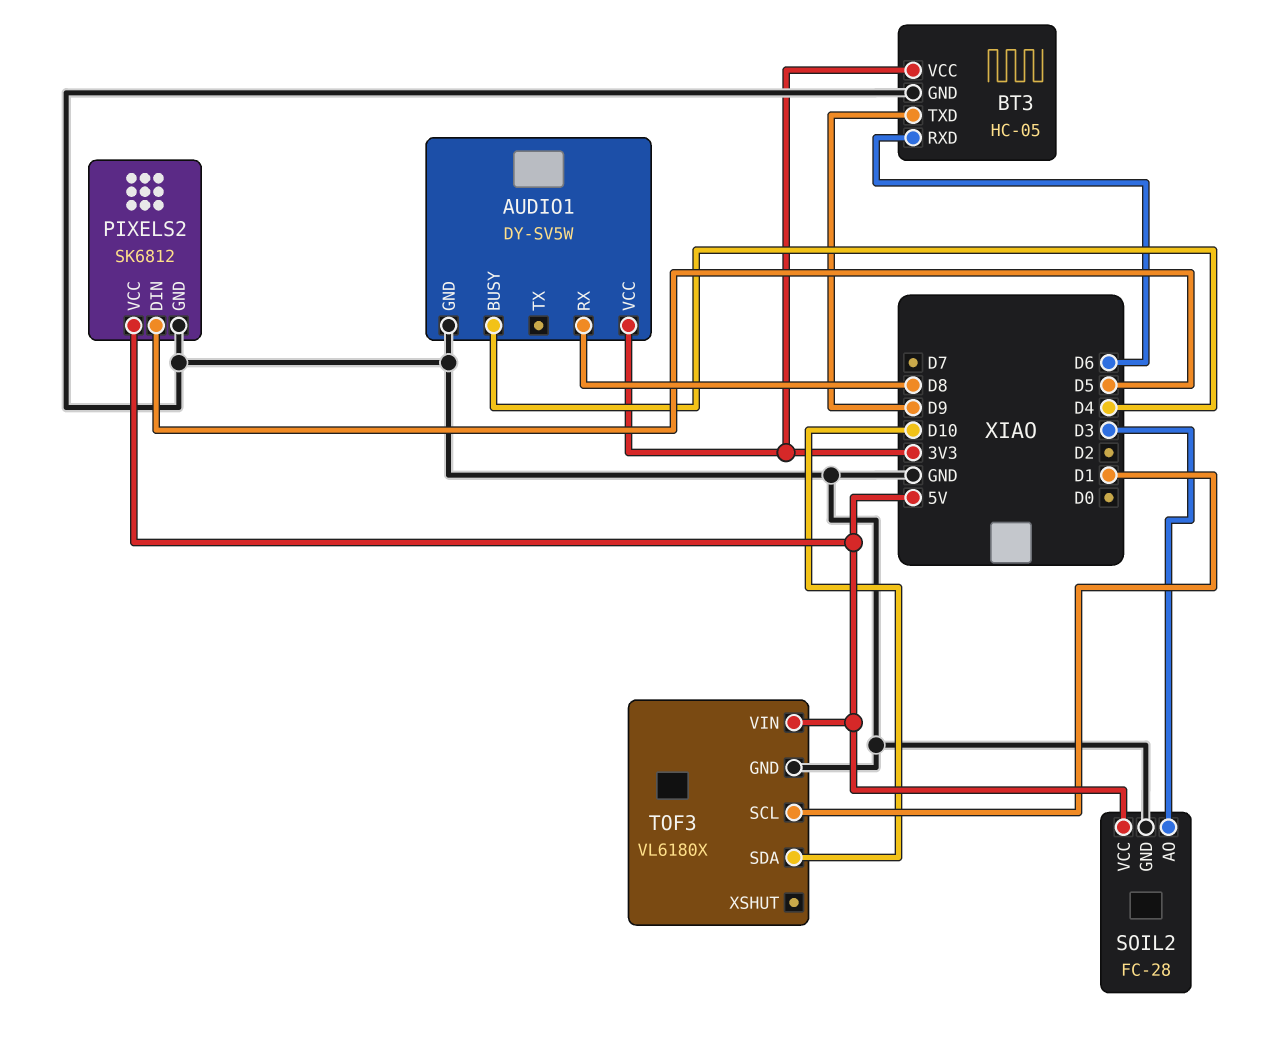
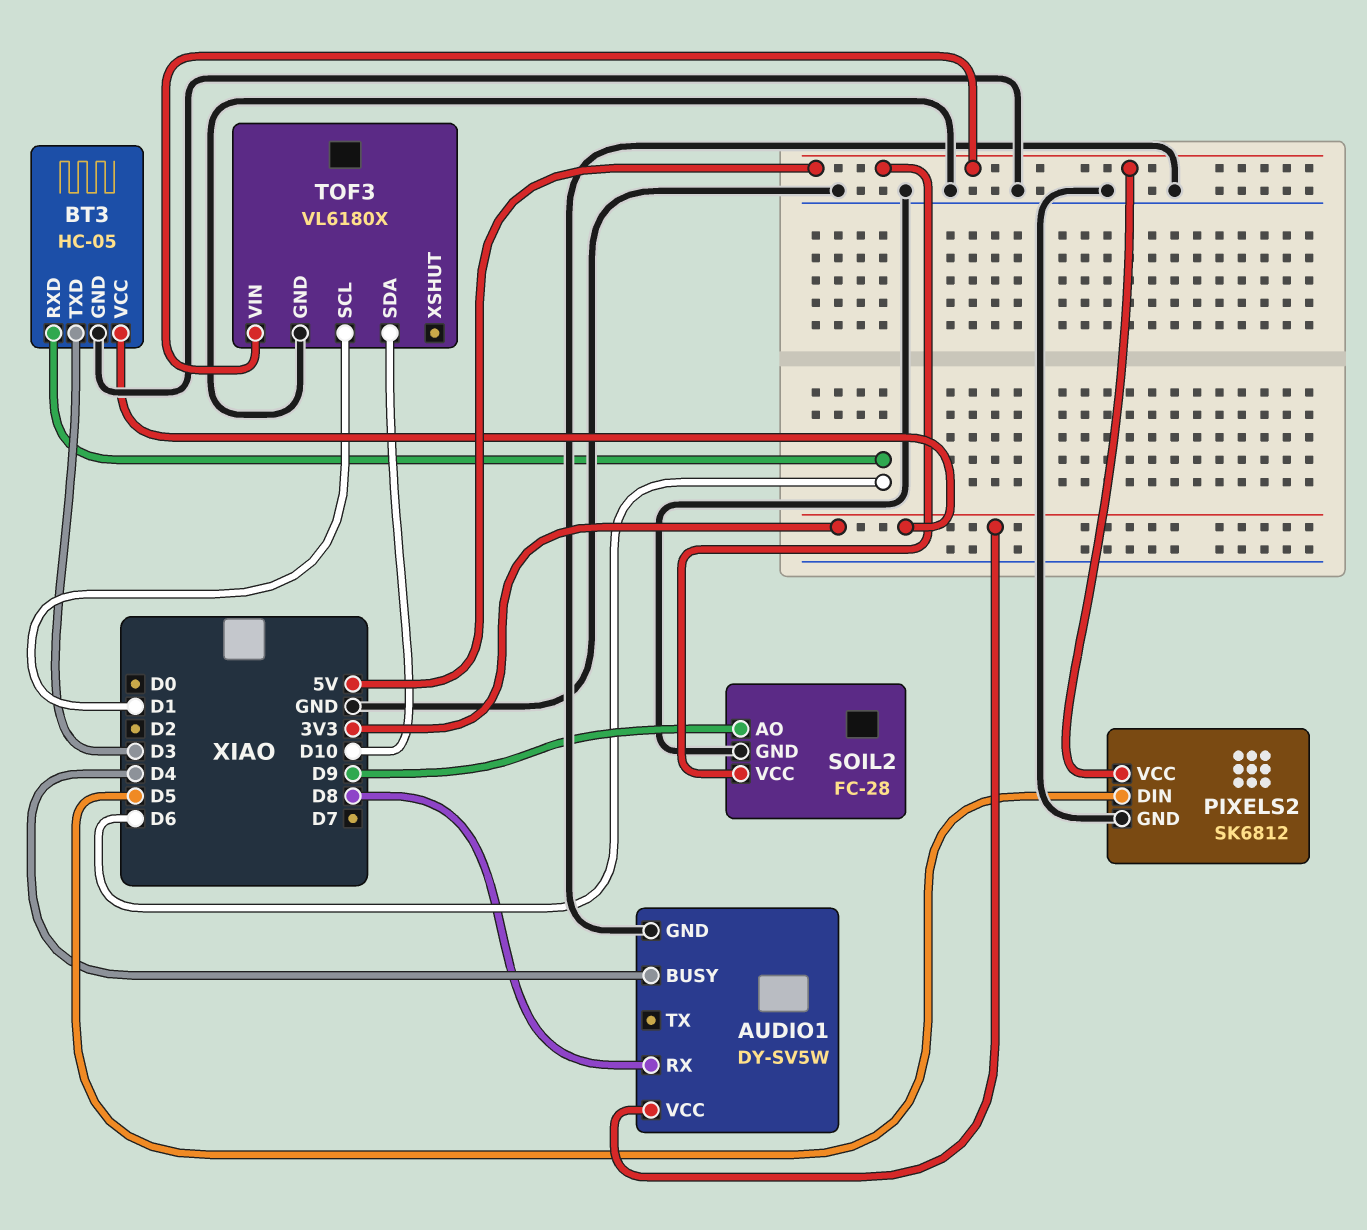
BT3 pin TXD: D9 -> D3
SOIL2 pin AO: D3 -> D9

